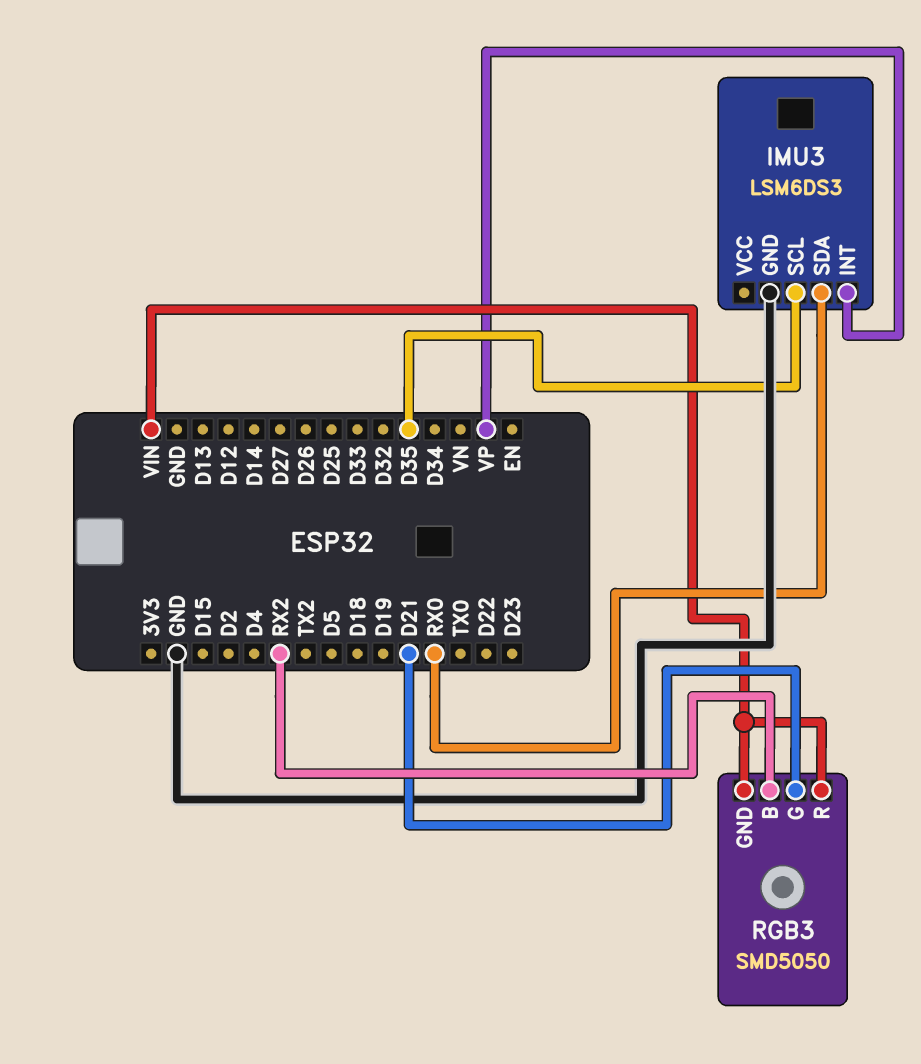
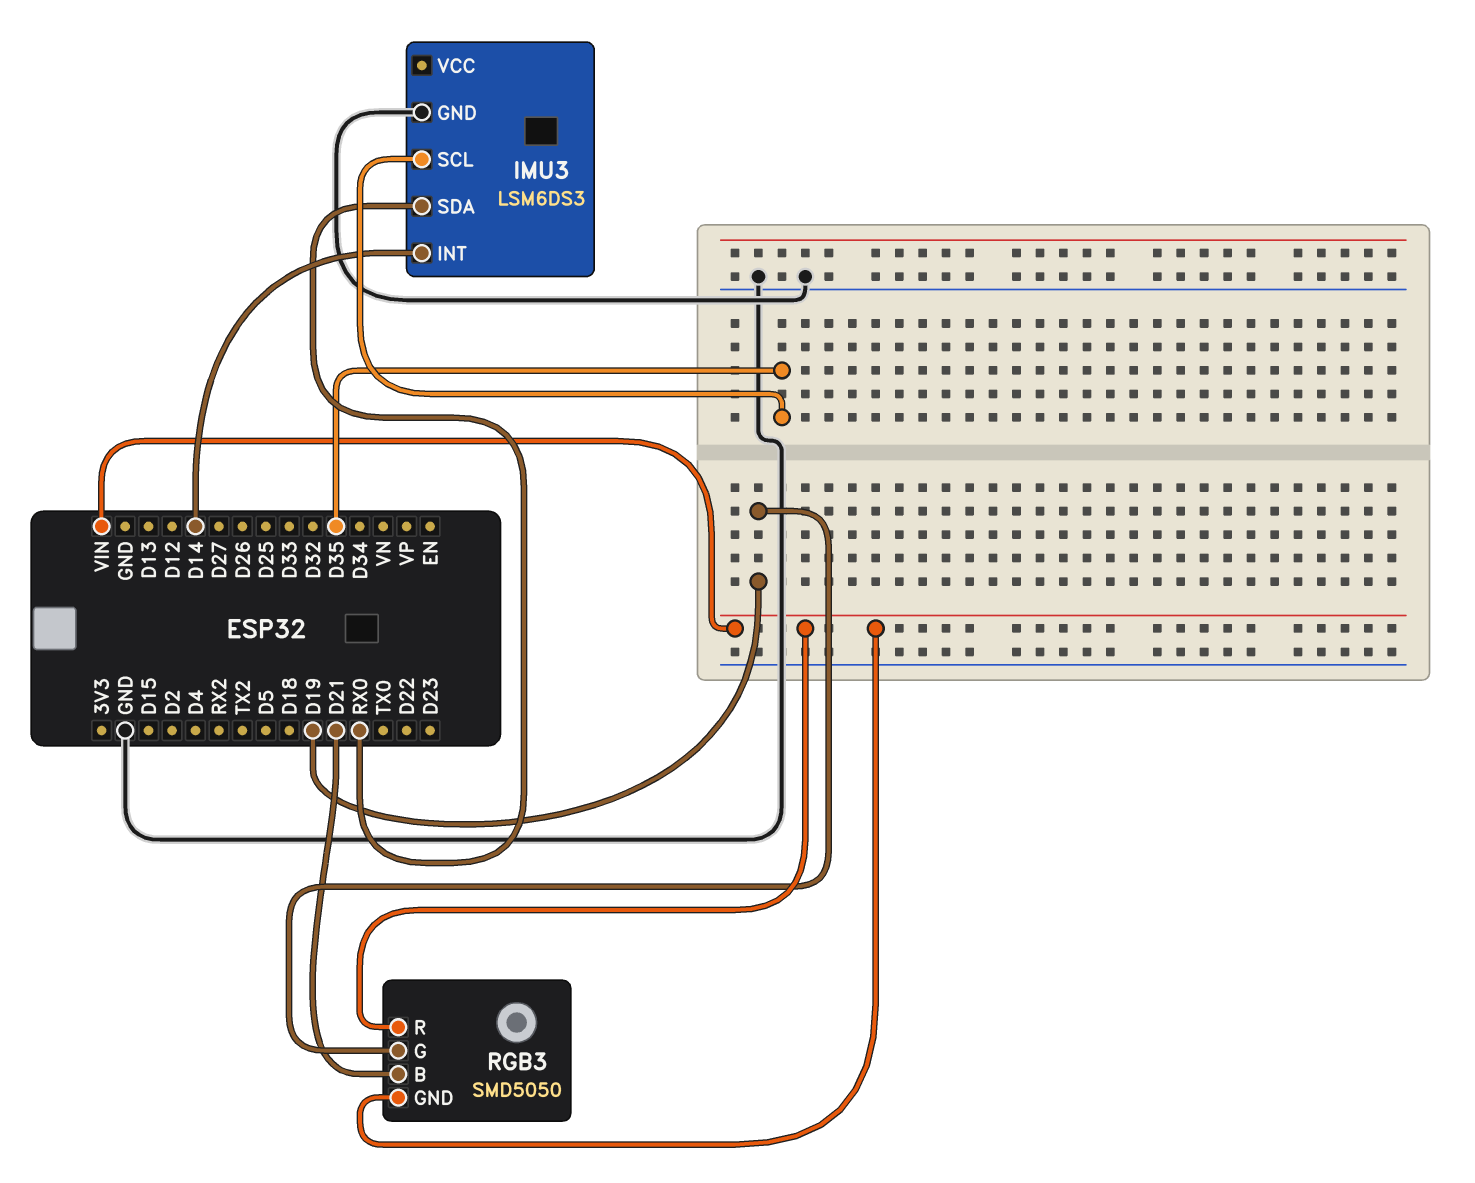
IMU3 pin INT: VP -> D14
RGB3 pin B: RX2 -> D21
RGB3 pin G: D21 -> D19

